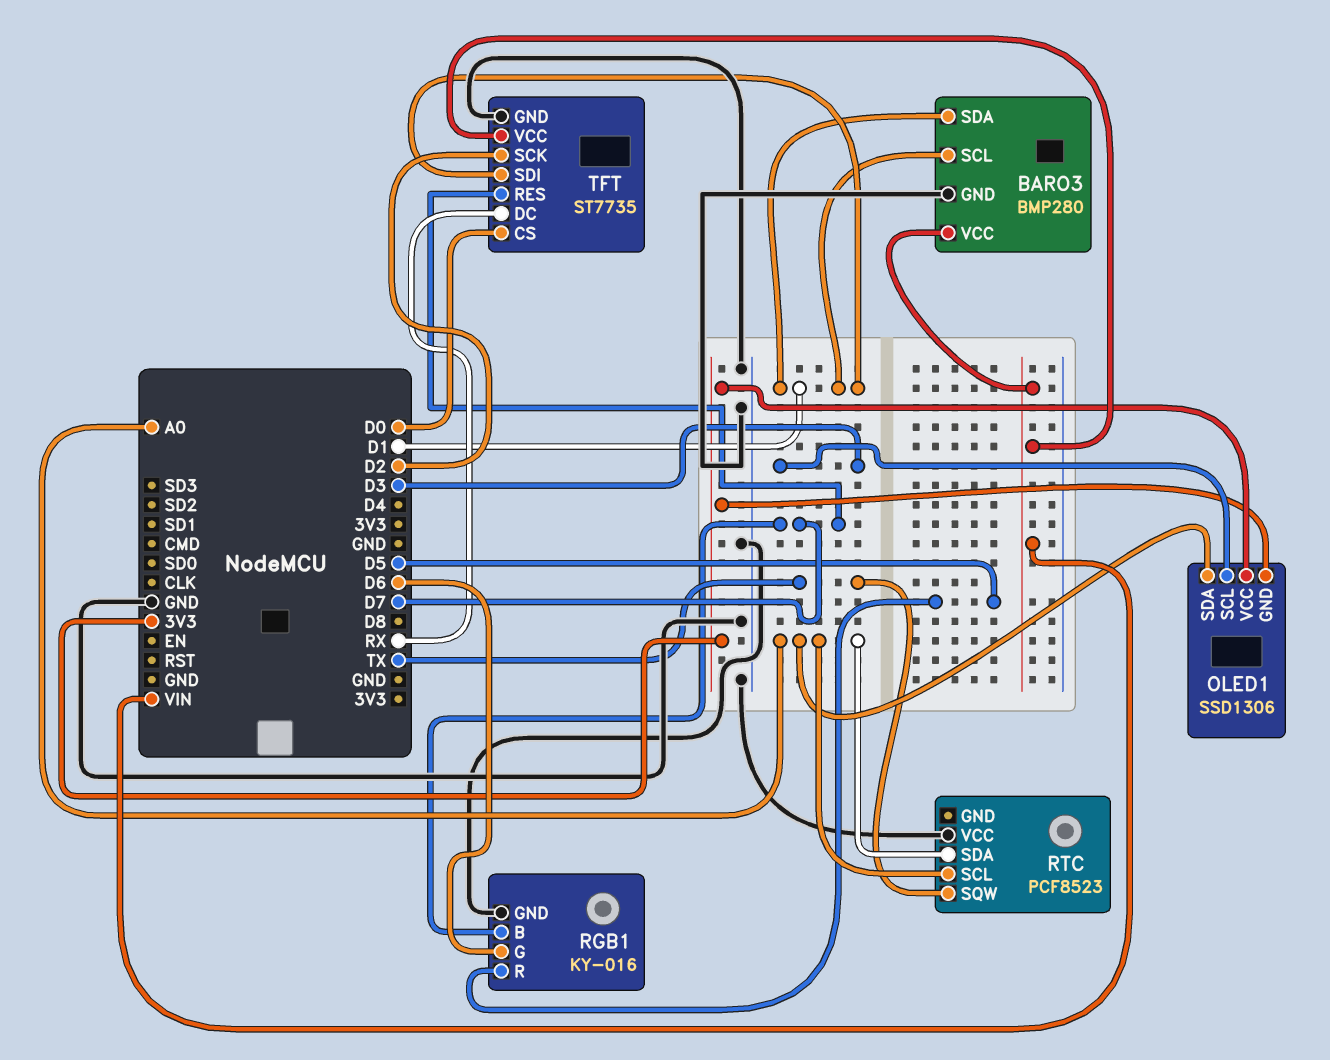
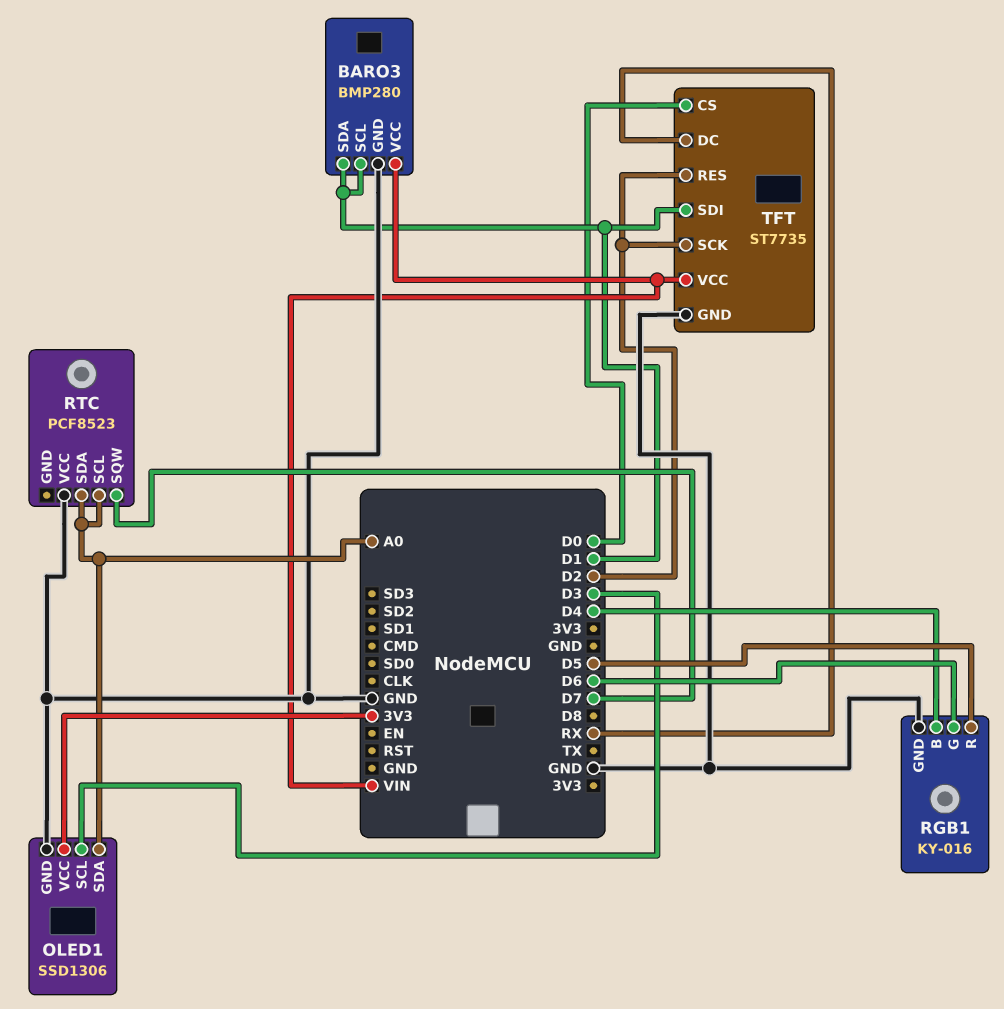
OLED1 pin GND: 3V3 -> GND
RGB1 pin B: D7 -> D4
RTC pin SQW: TX -> D7
TFT pin RES: D7 -> D2

